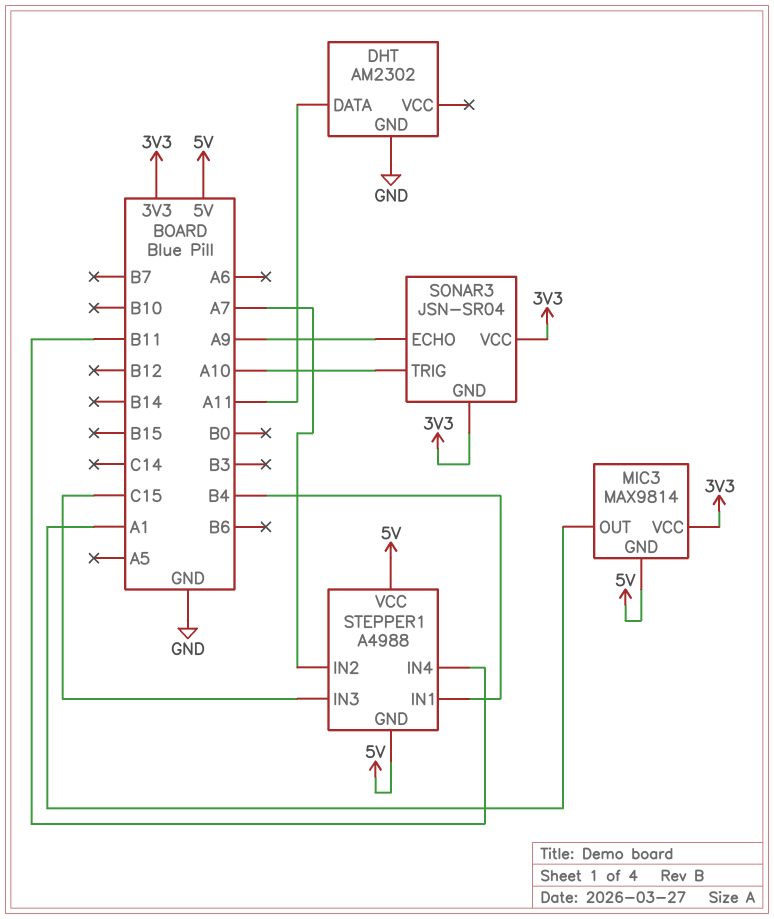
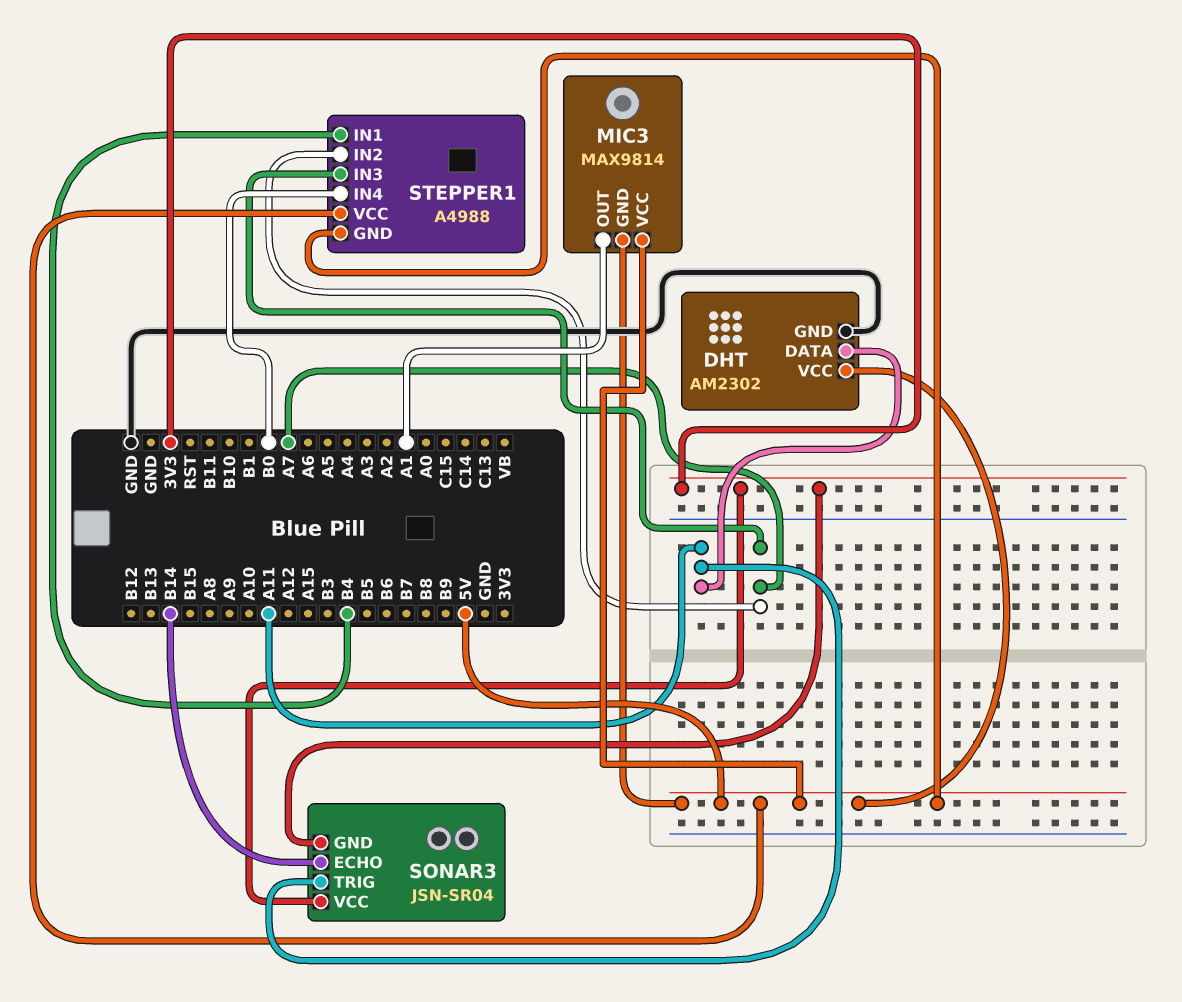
DHT pin VCC: none -> 5V
MIC3 pin VCC: 3V3 -> 5V
SONAR3 pin ECHO: A9 -> B14
SONAR3 pin TRIG: A10 -> A11
STEPPER1 pin IN3: C15 -> A7
STEPPER1 pin IN4: B11 -> B0

